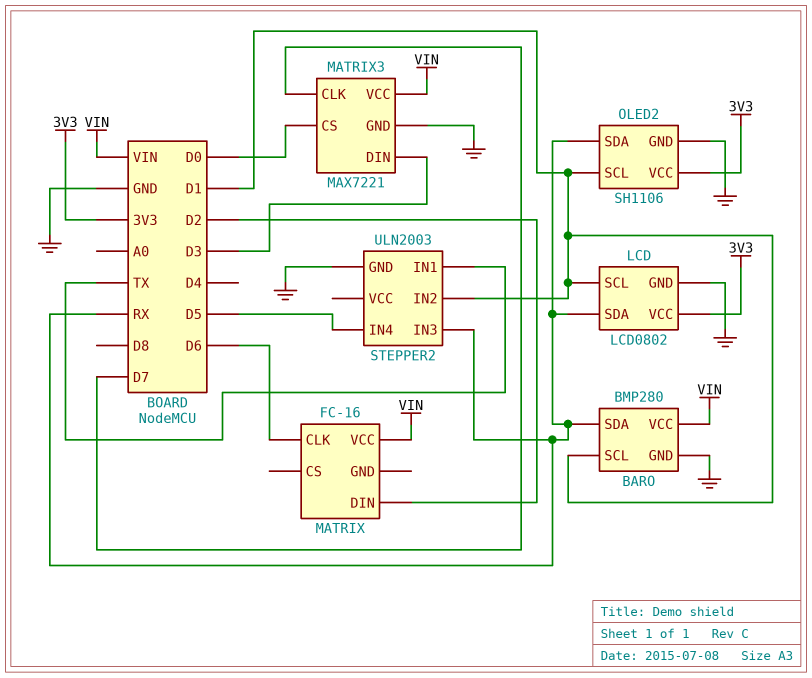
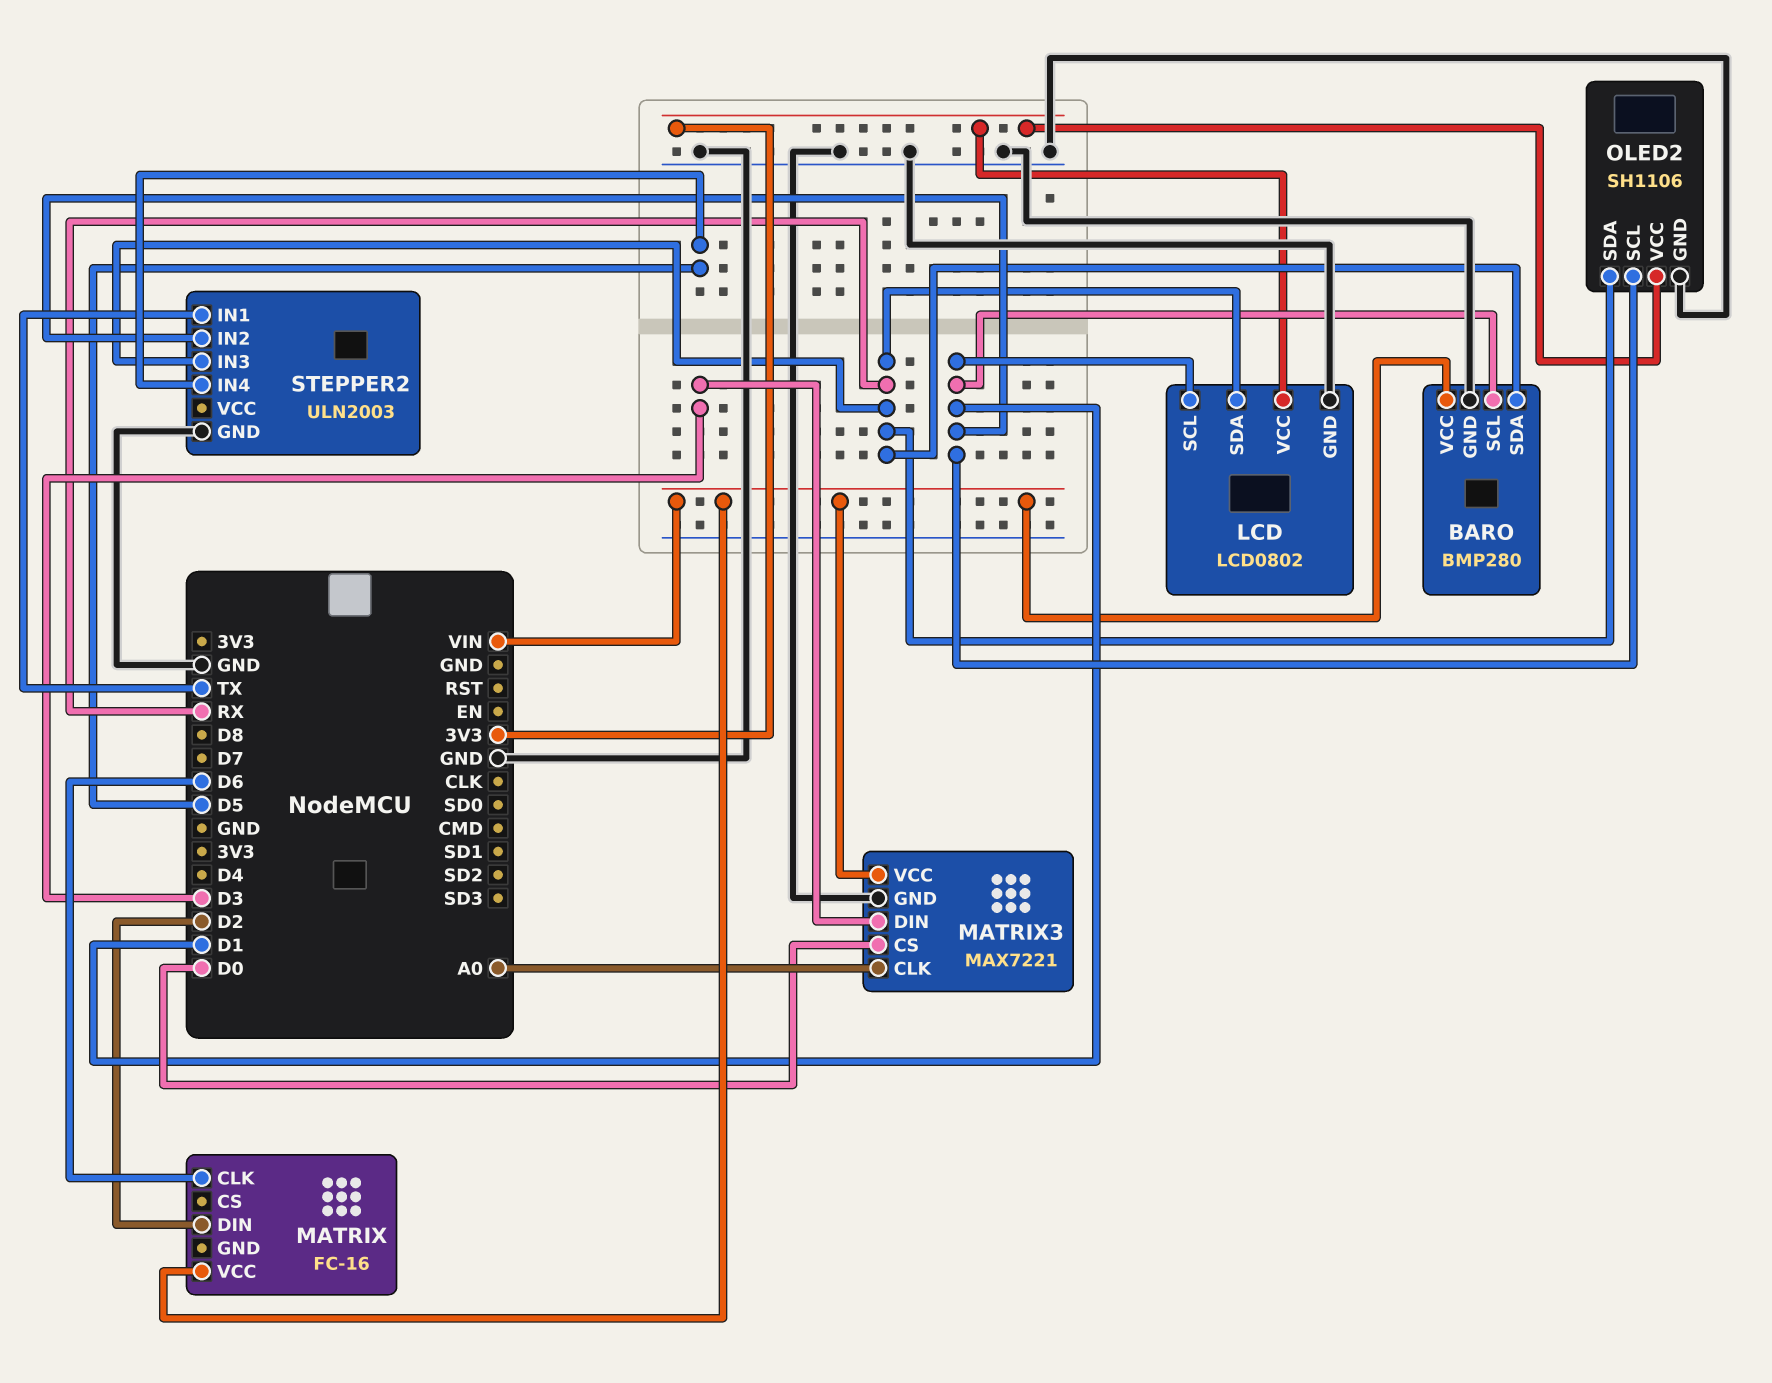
MATRIX3 pin CLK: D7 -> A0

